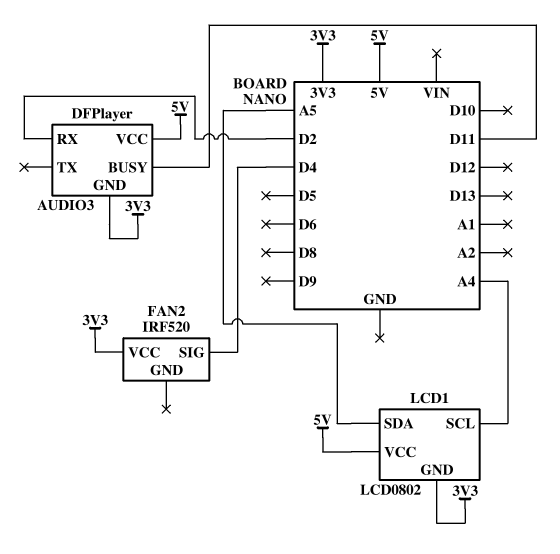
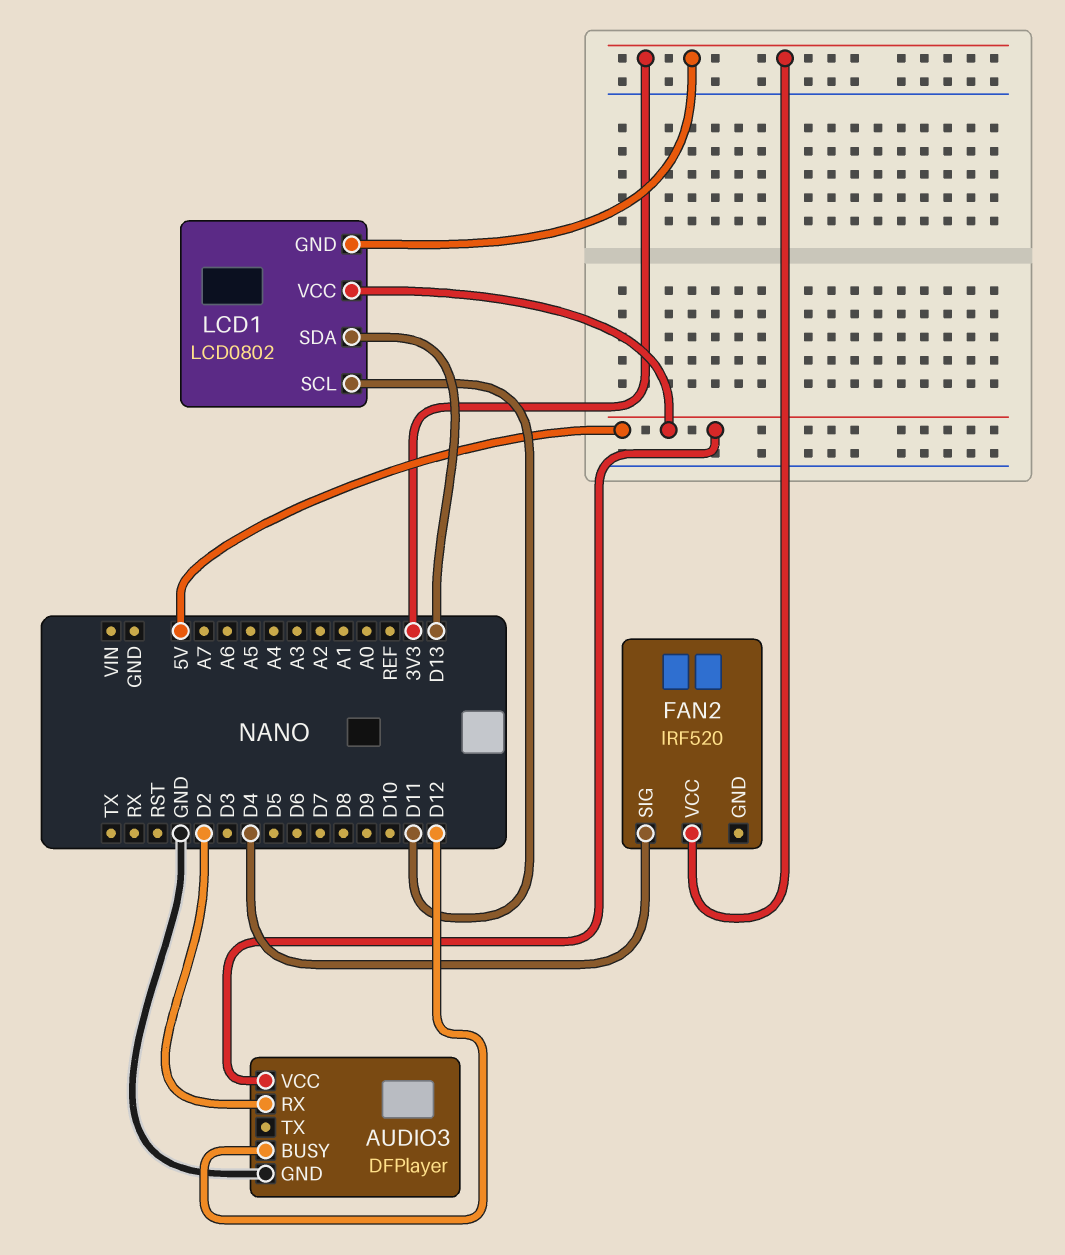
AUDIO3 pin BUSY: D11 -> D12
AUDIO3 pin GND: 3V3 -> GND
LCD1 pin SCL: A4 -> D11
LCD1 pin SDA: A5 -> D13

